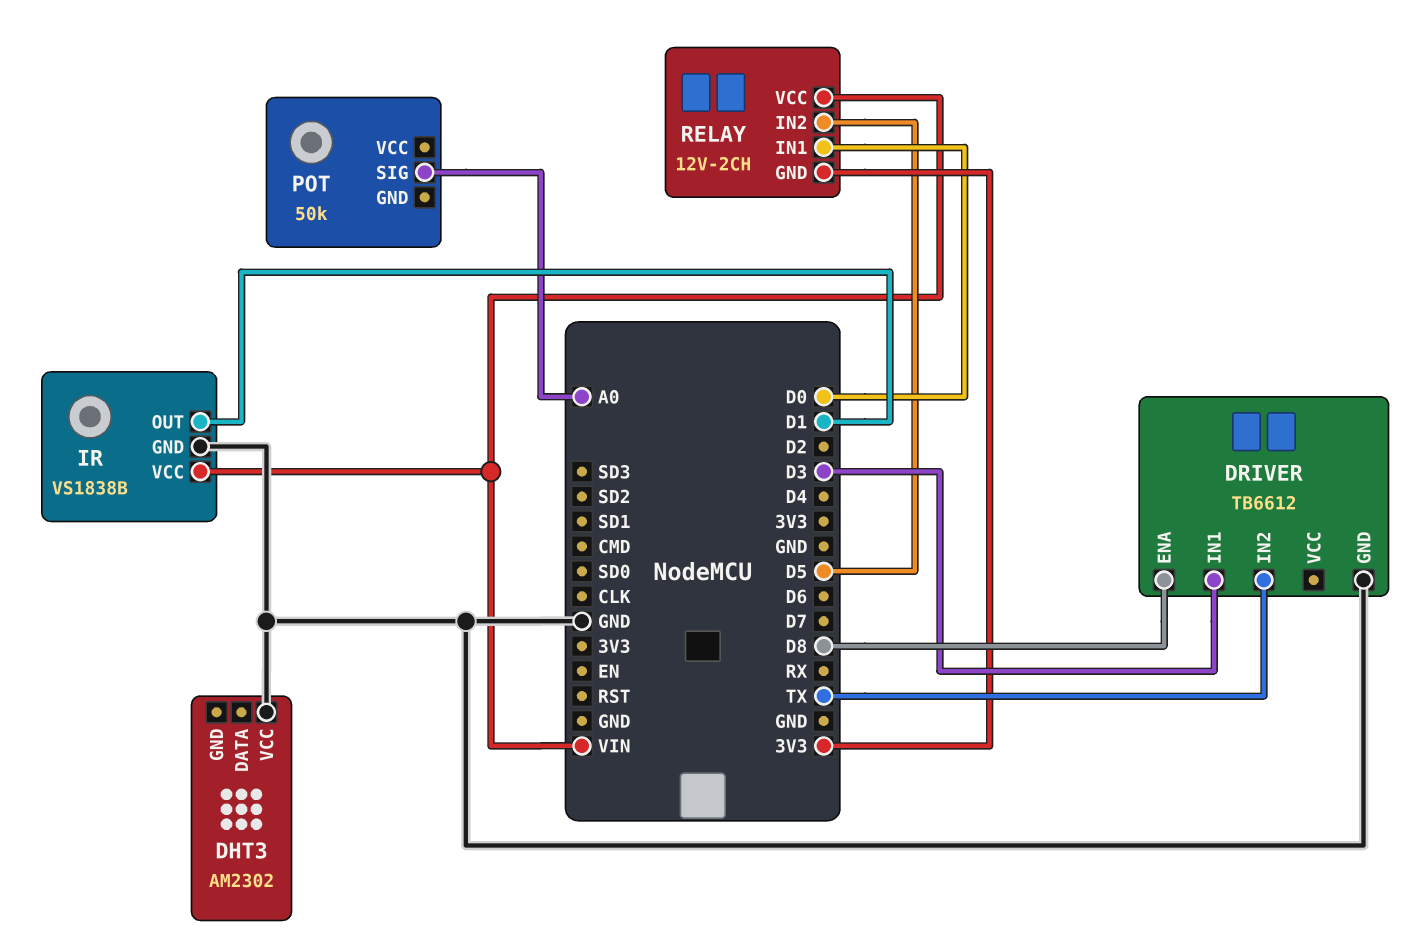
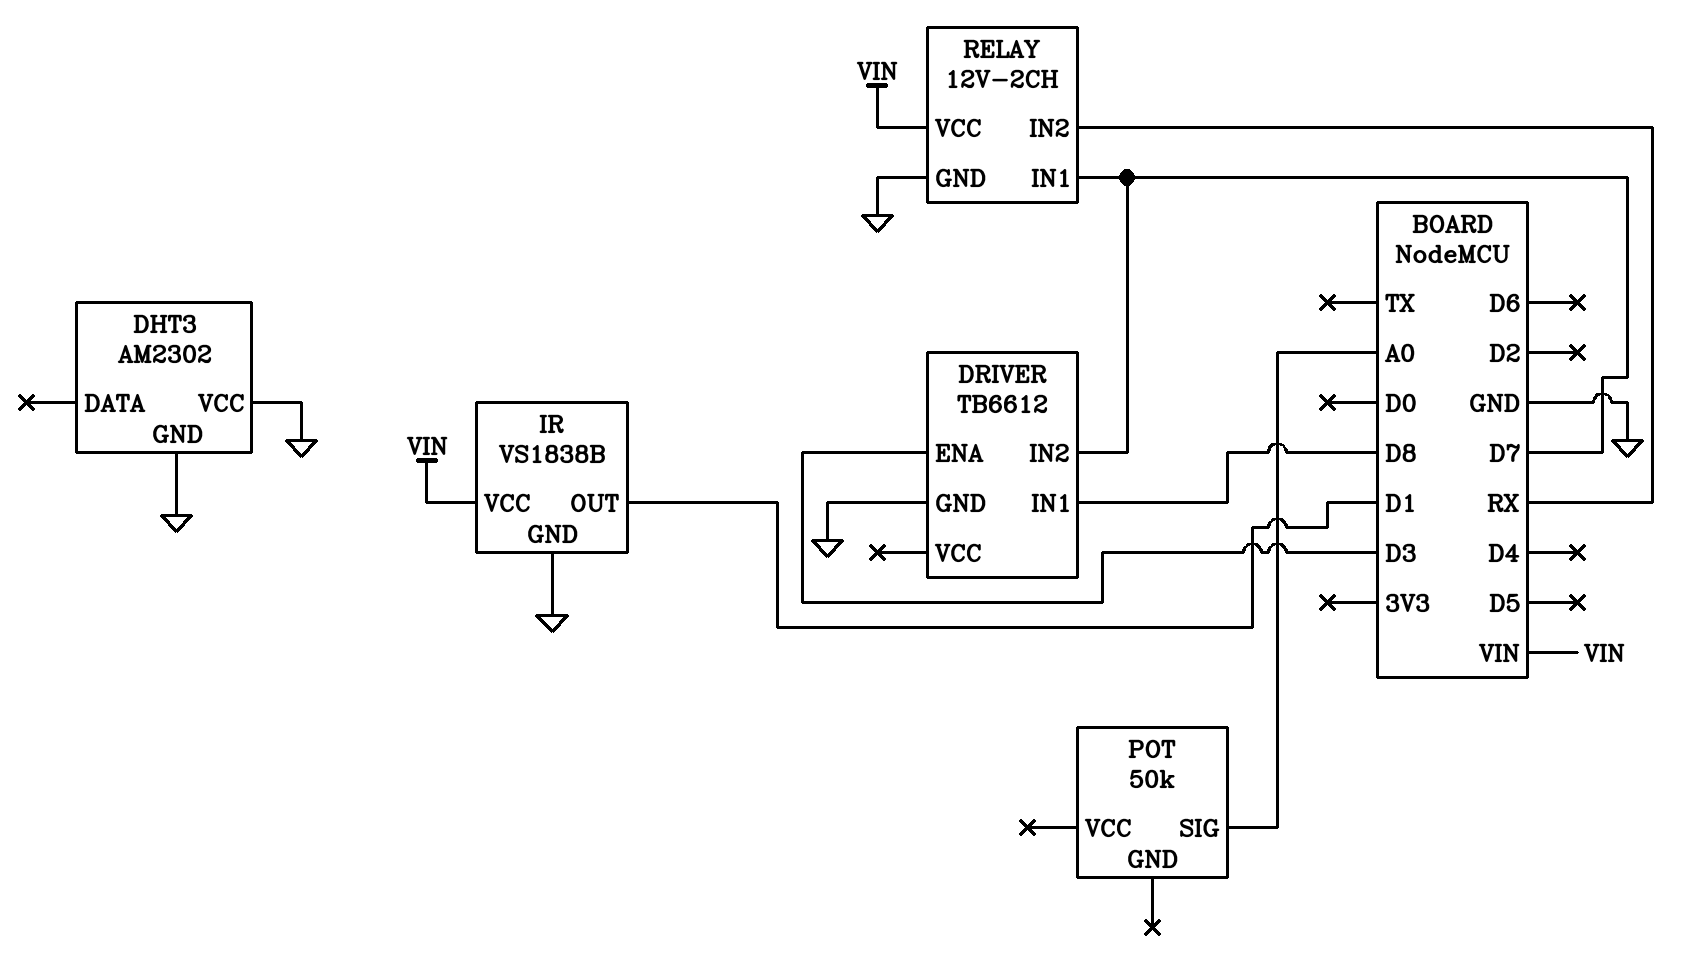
DHT3 pin GND: none -> GND
DRIVER pin ENA: D8 -> D3
DRIVER pin IN1: D3 -> D8
DRIVER pin IN2: TX -> D7
RELAY pin GND: 3V3 -> GND
RELAY pin IN1: D0 -> D7
RELAY pin IN2: D5 -> RX

